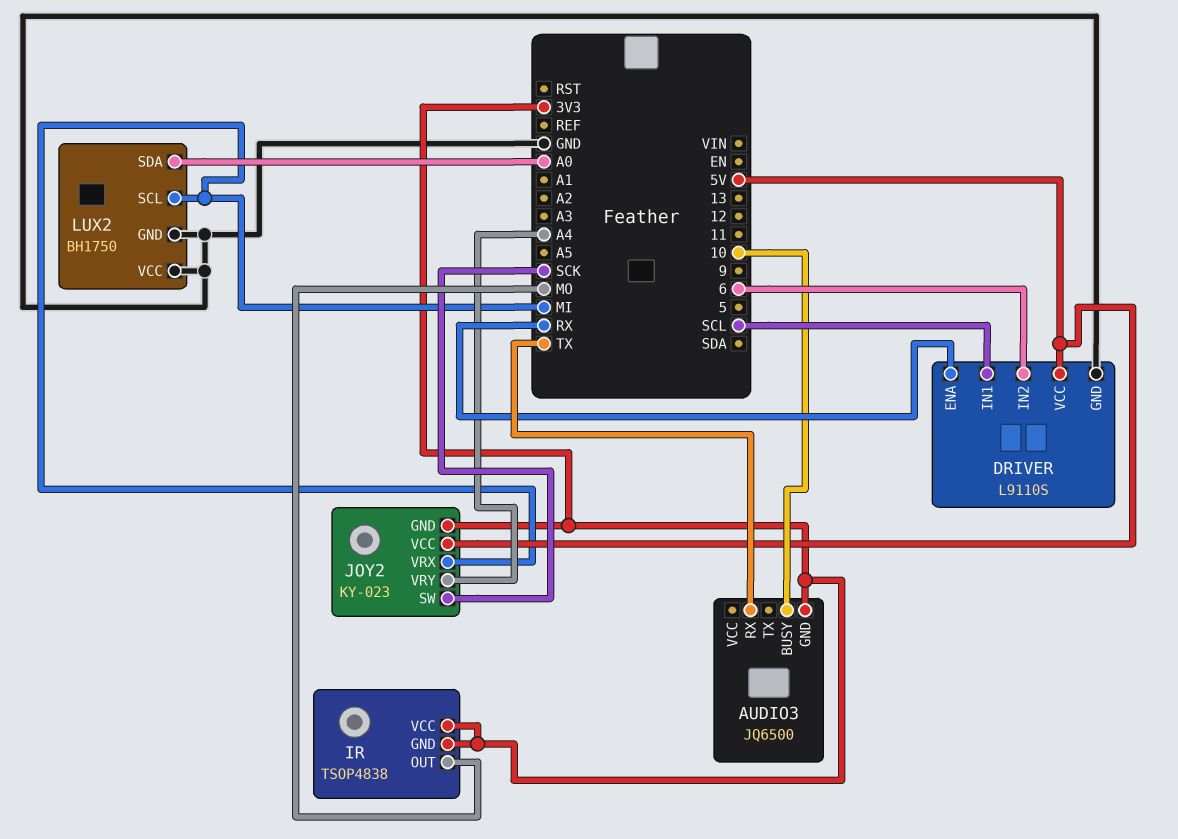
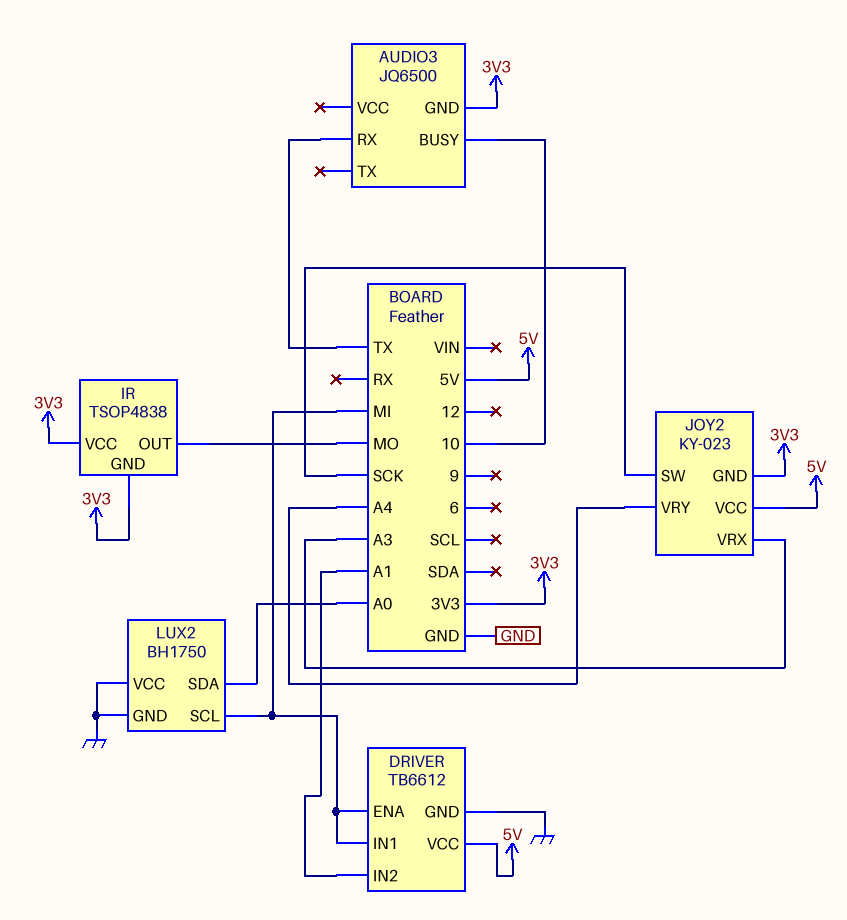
DRIVER: L9110S -> TB6612
DRIVER pin ENA: RX -> MI
DRIVER pin IN1: SCL -> MI
DRIVER pin IN2: 6 -> A1
JOY2 pin VRX: MI -> A3

